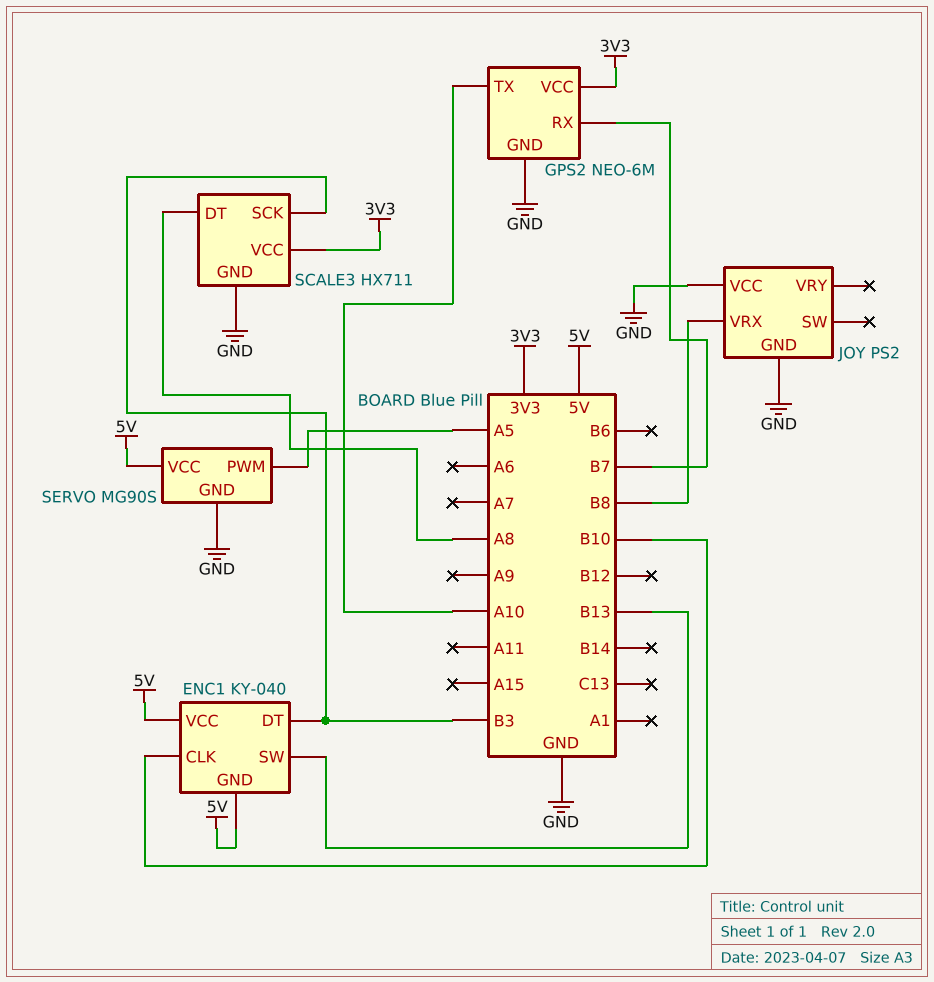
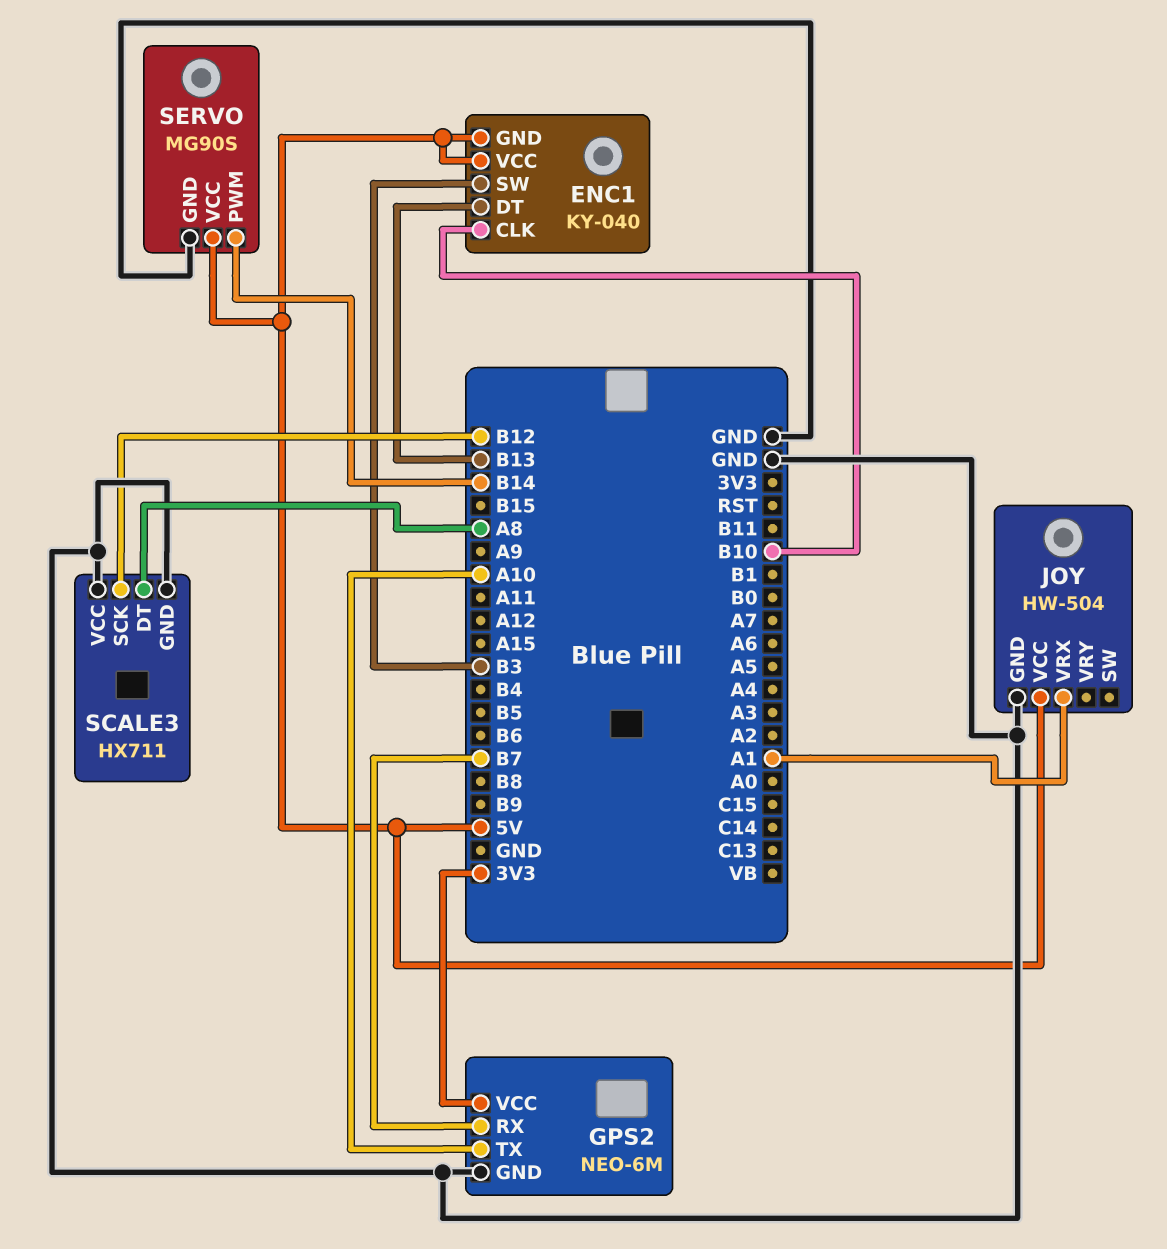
ENC1 pin DT: B3 -> B13
ENC1 pin SW: B13 -> B3
JOY: PS2 -> HW-504
JOY pin VCC: GND -> 5V
JOY pin VRX: B8 -> A1
SCALE3 pin SCK: B3 -> B12
SCALE3 pin VCC: 3V3 -> GND
SERVO pin PWM: A5 -> B14

